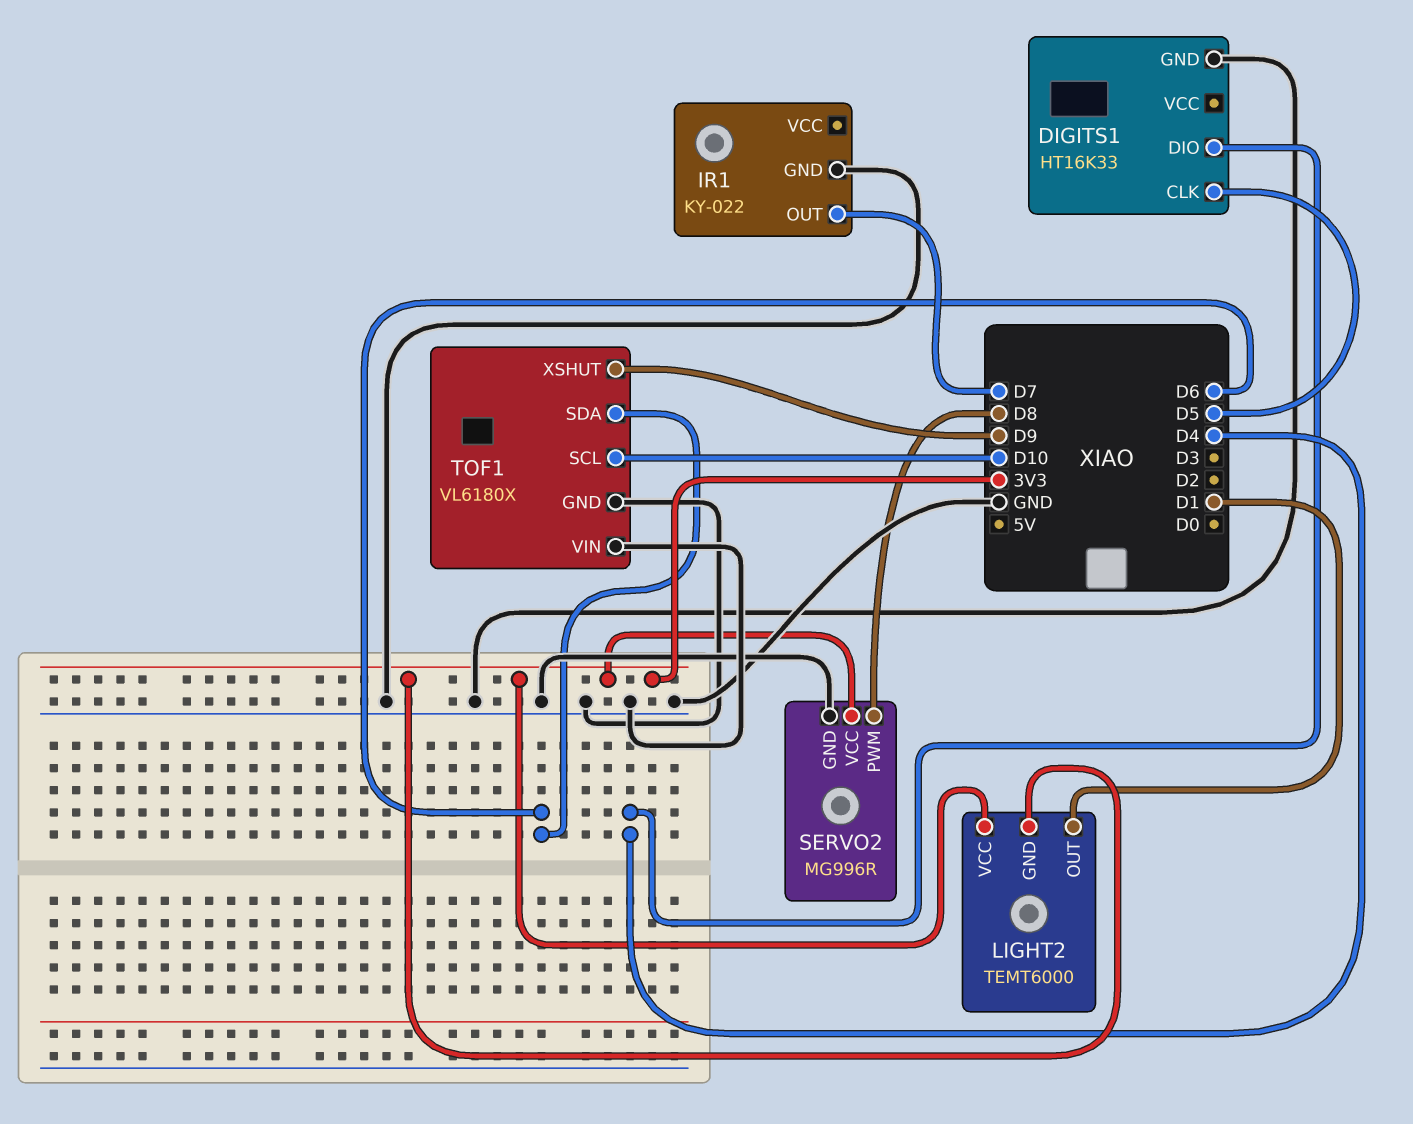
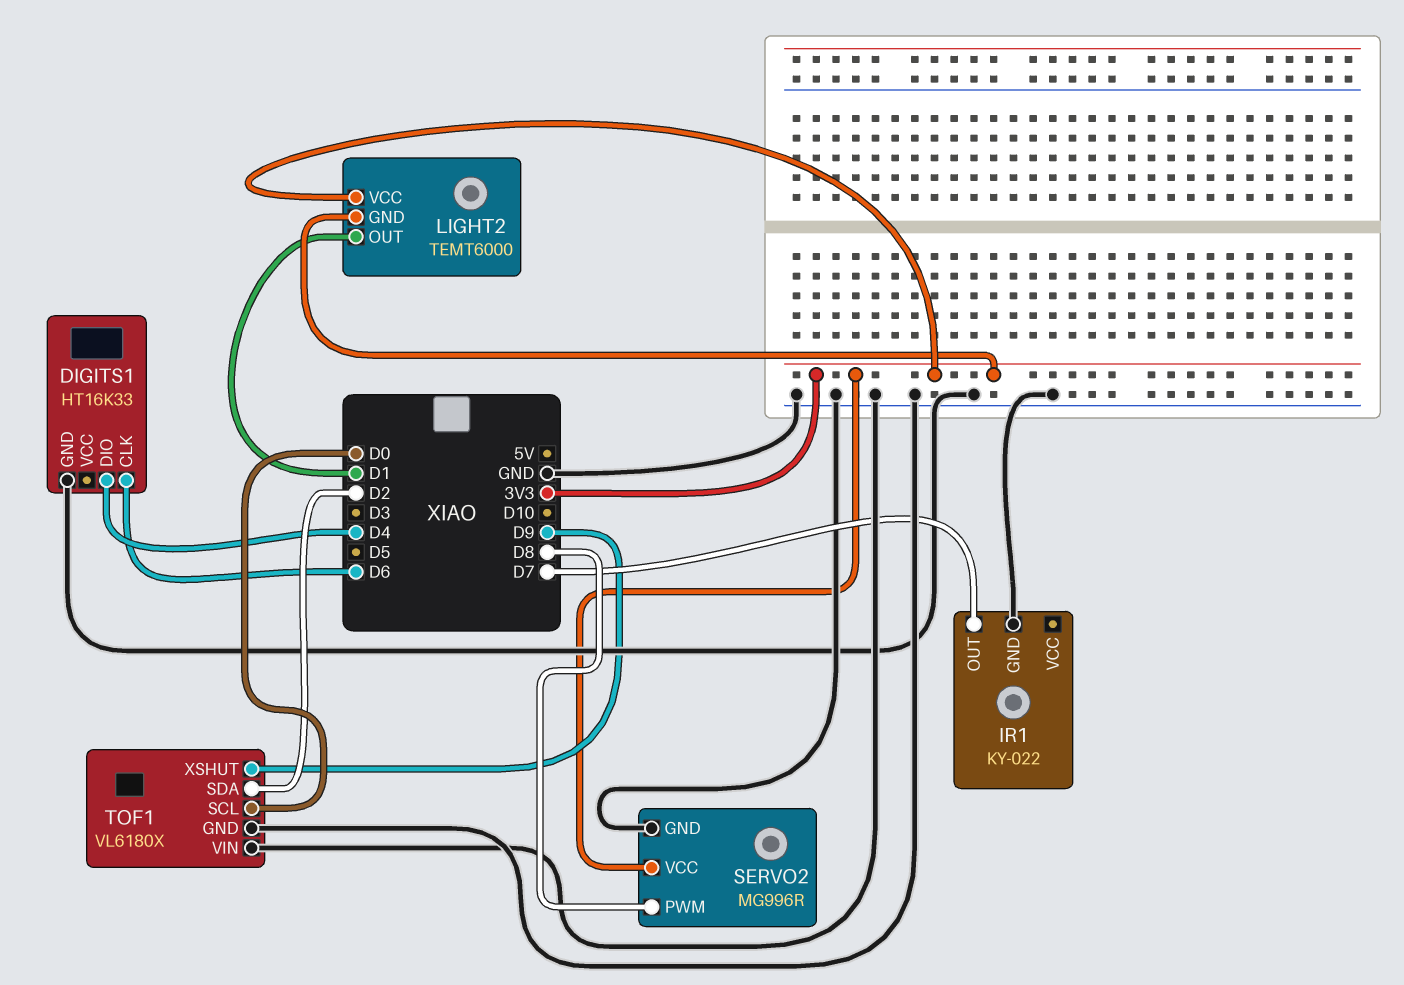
DIGITS1 pin CLK: D5 -> D6
TOF1 pin SCL: D10 -> D0
TOF1 pin SDA: D6 -> D2

